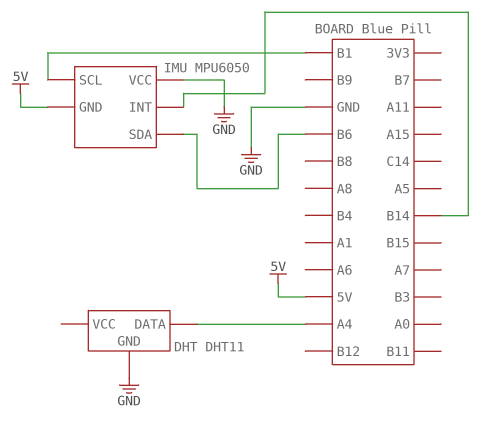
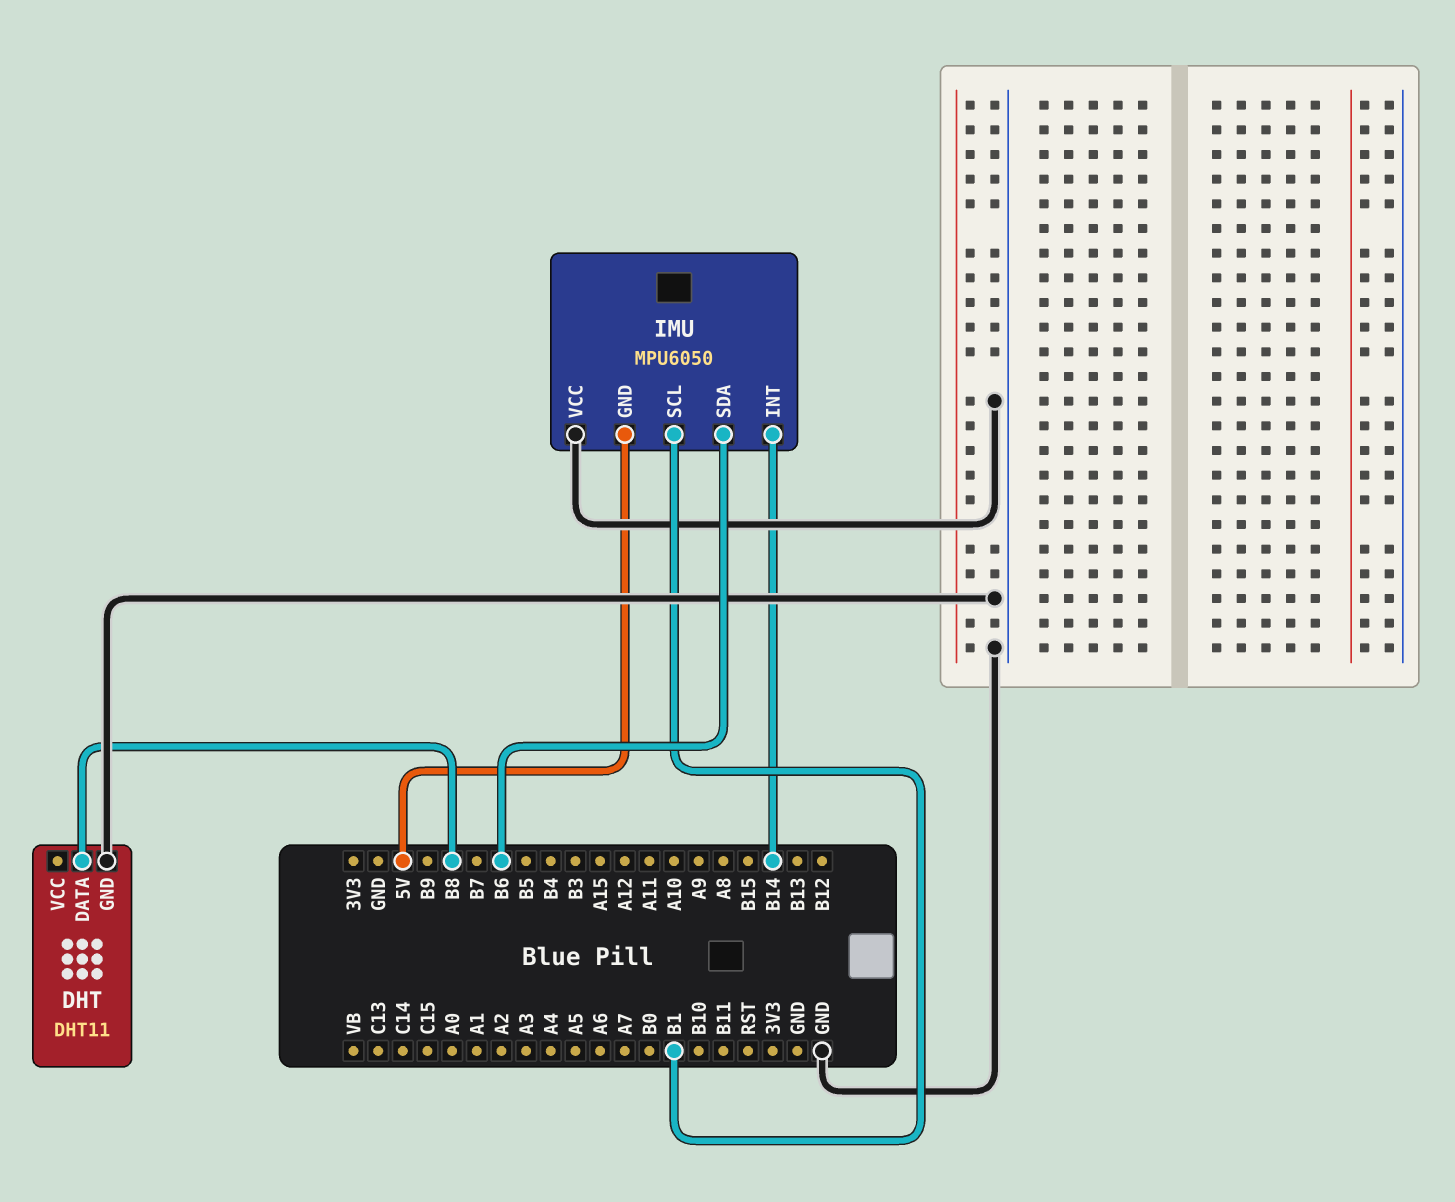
DHT pin DATA: A4 -> B8

